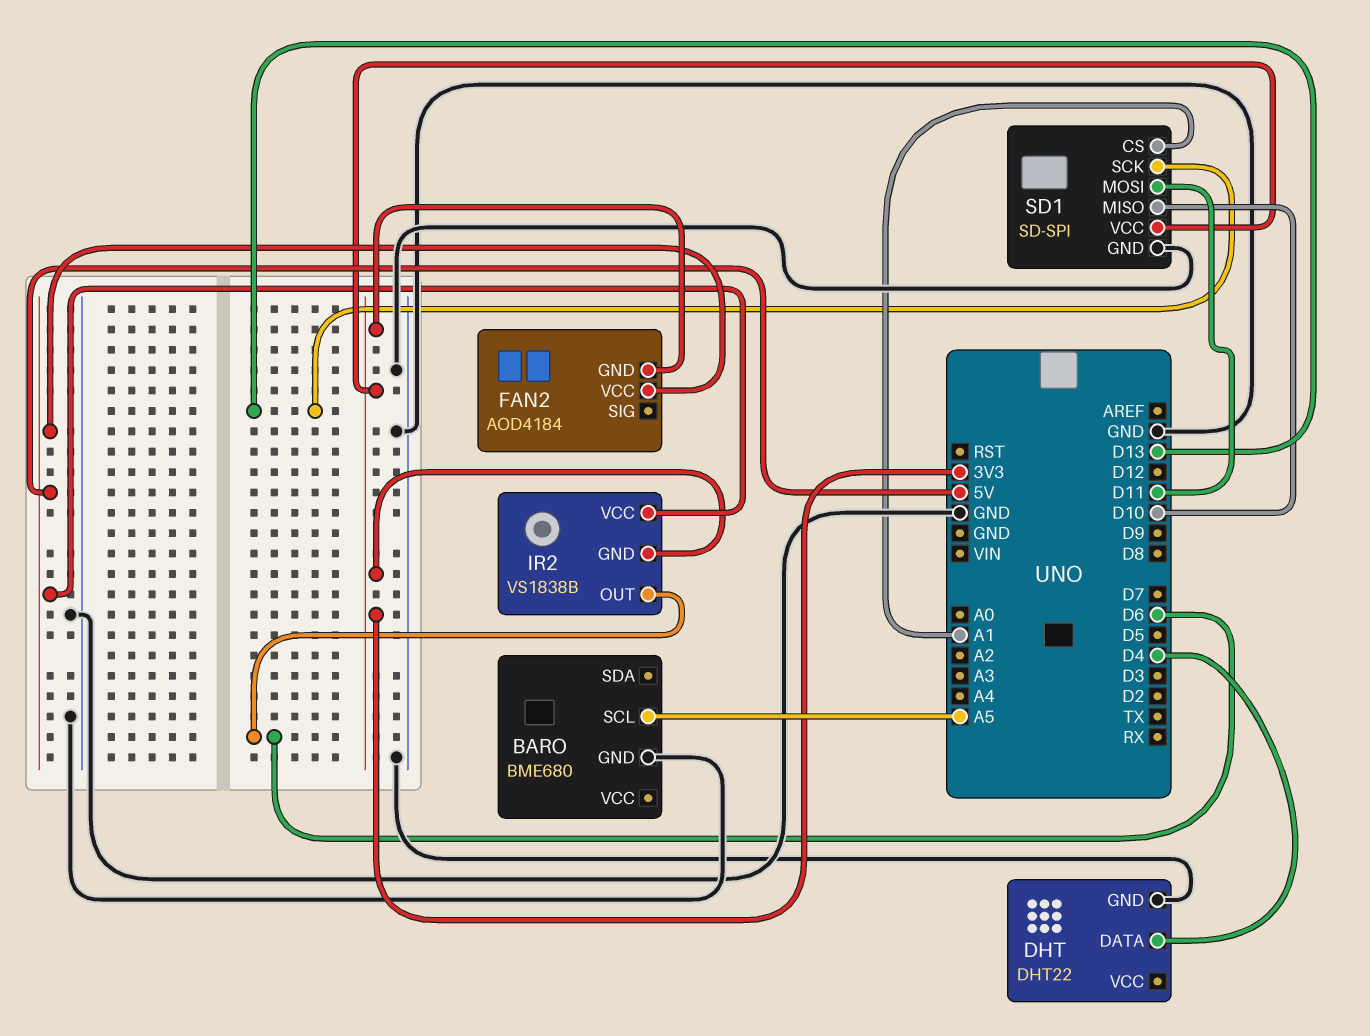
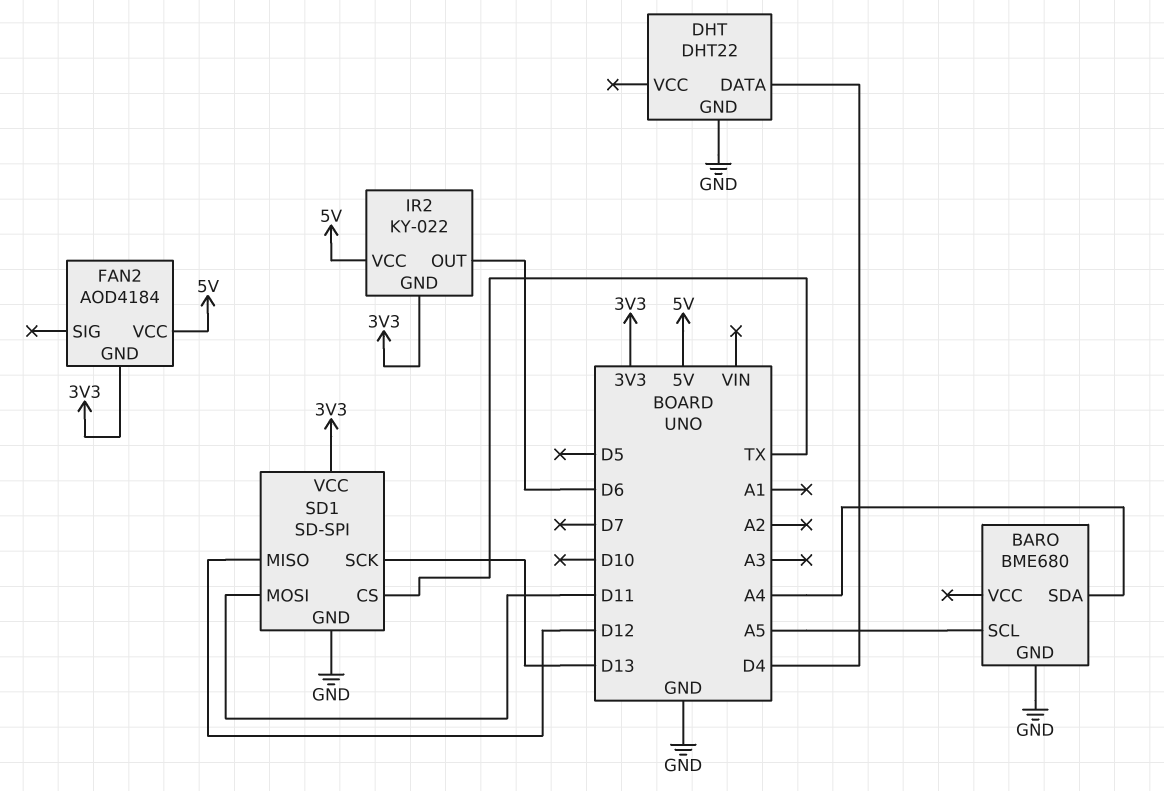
BARO pin SDA: none -> A4
IR2: VS1838B -> KY-022
SD1 pin CS: A1 -> TX
SD1 pin MISO: D10 -> D12

